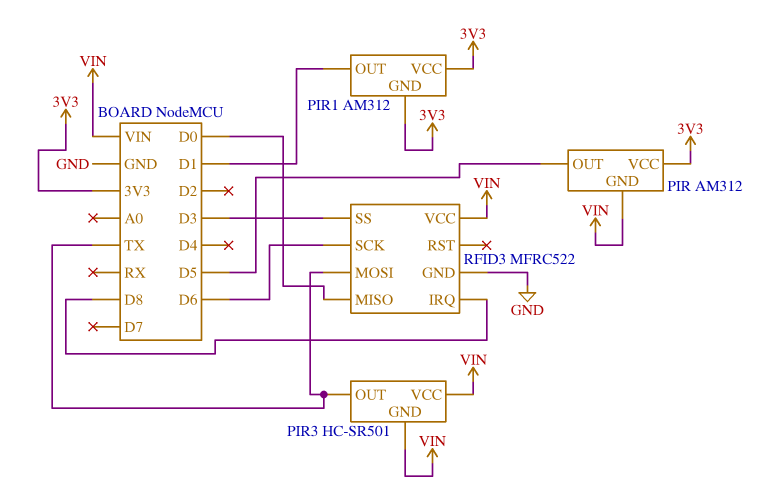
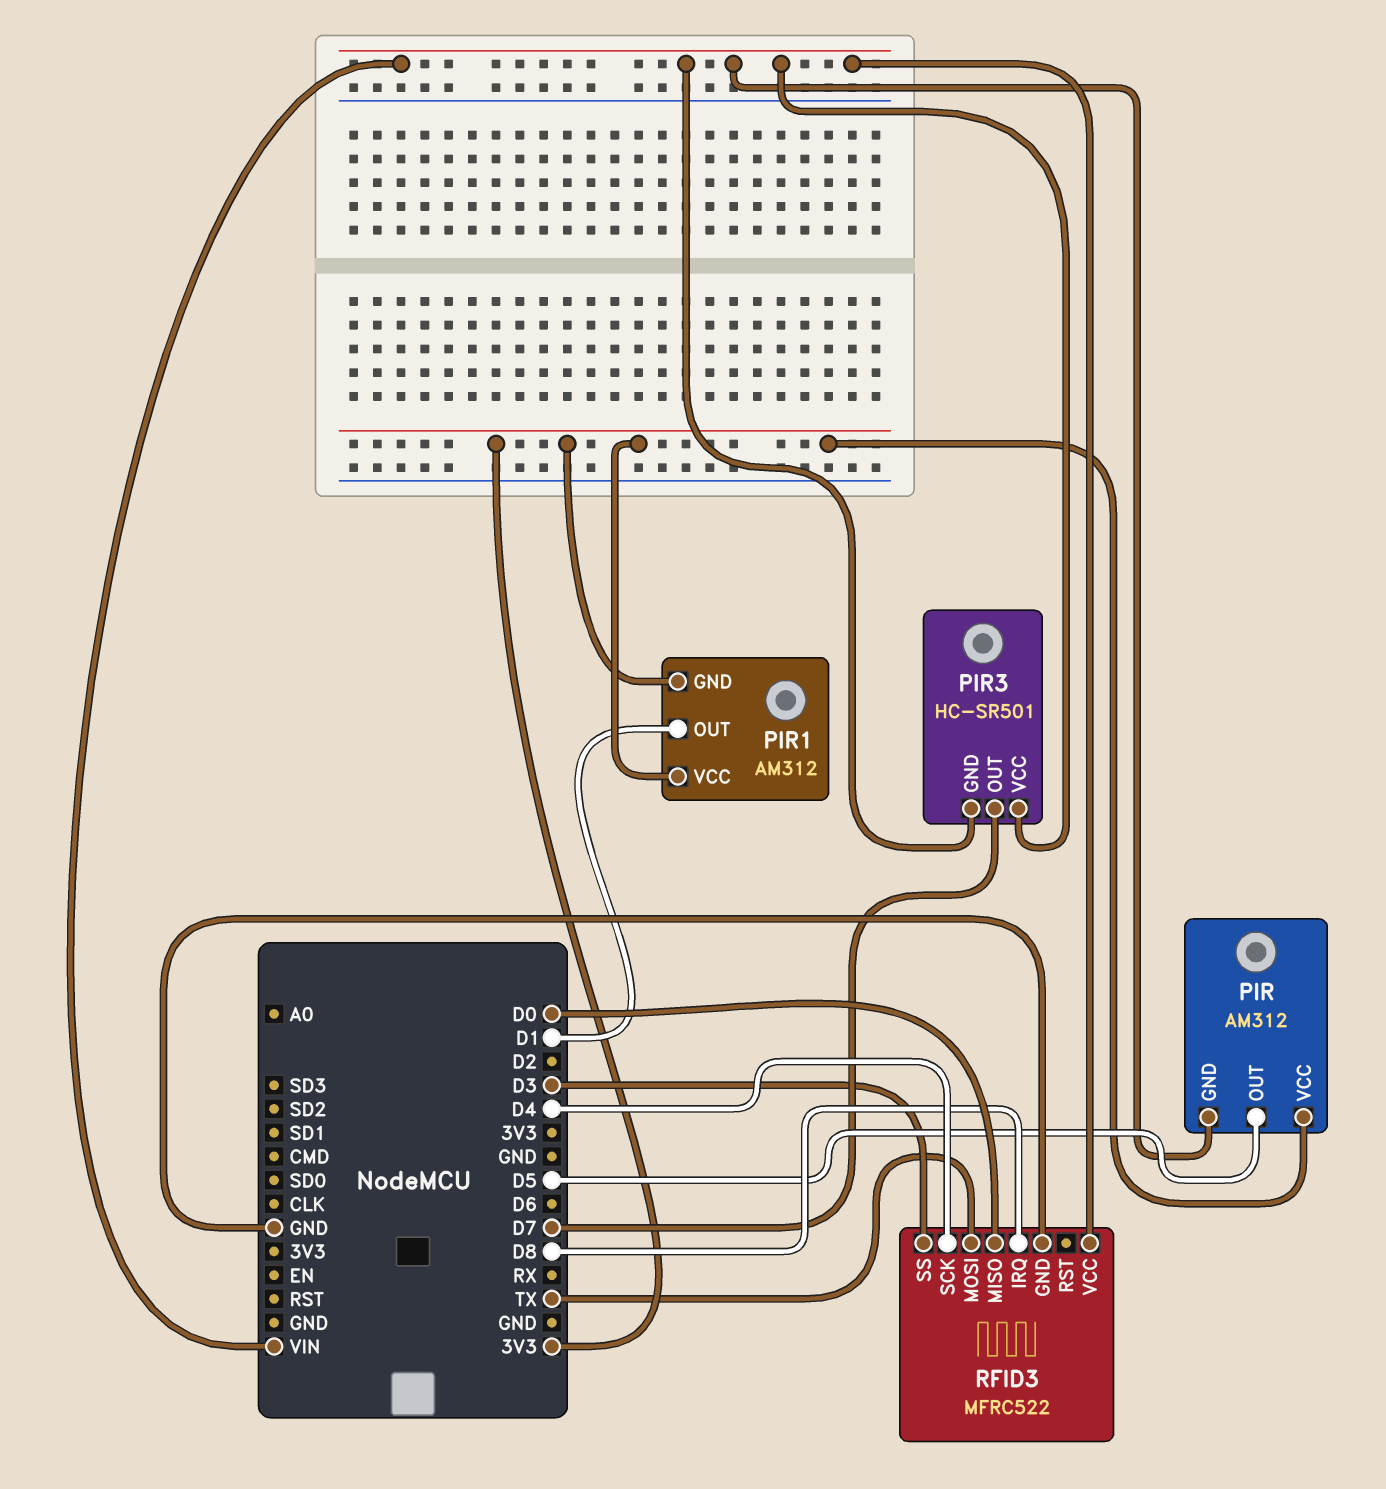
PIR3 pin OUT: TX -> D7
RFID3 pin SCK: D6 -> D4

